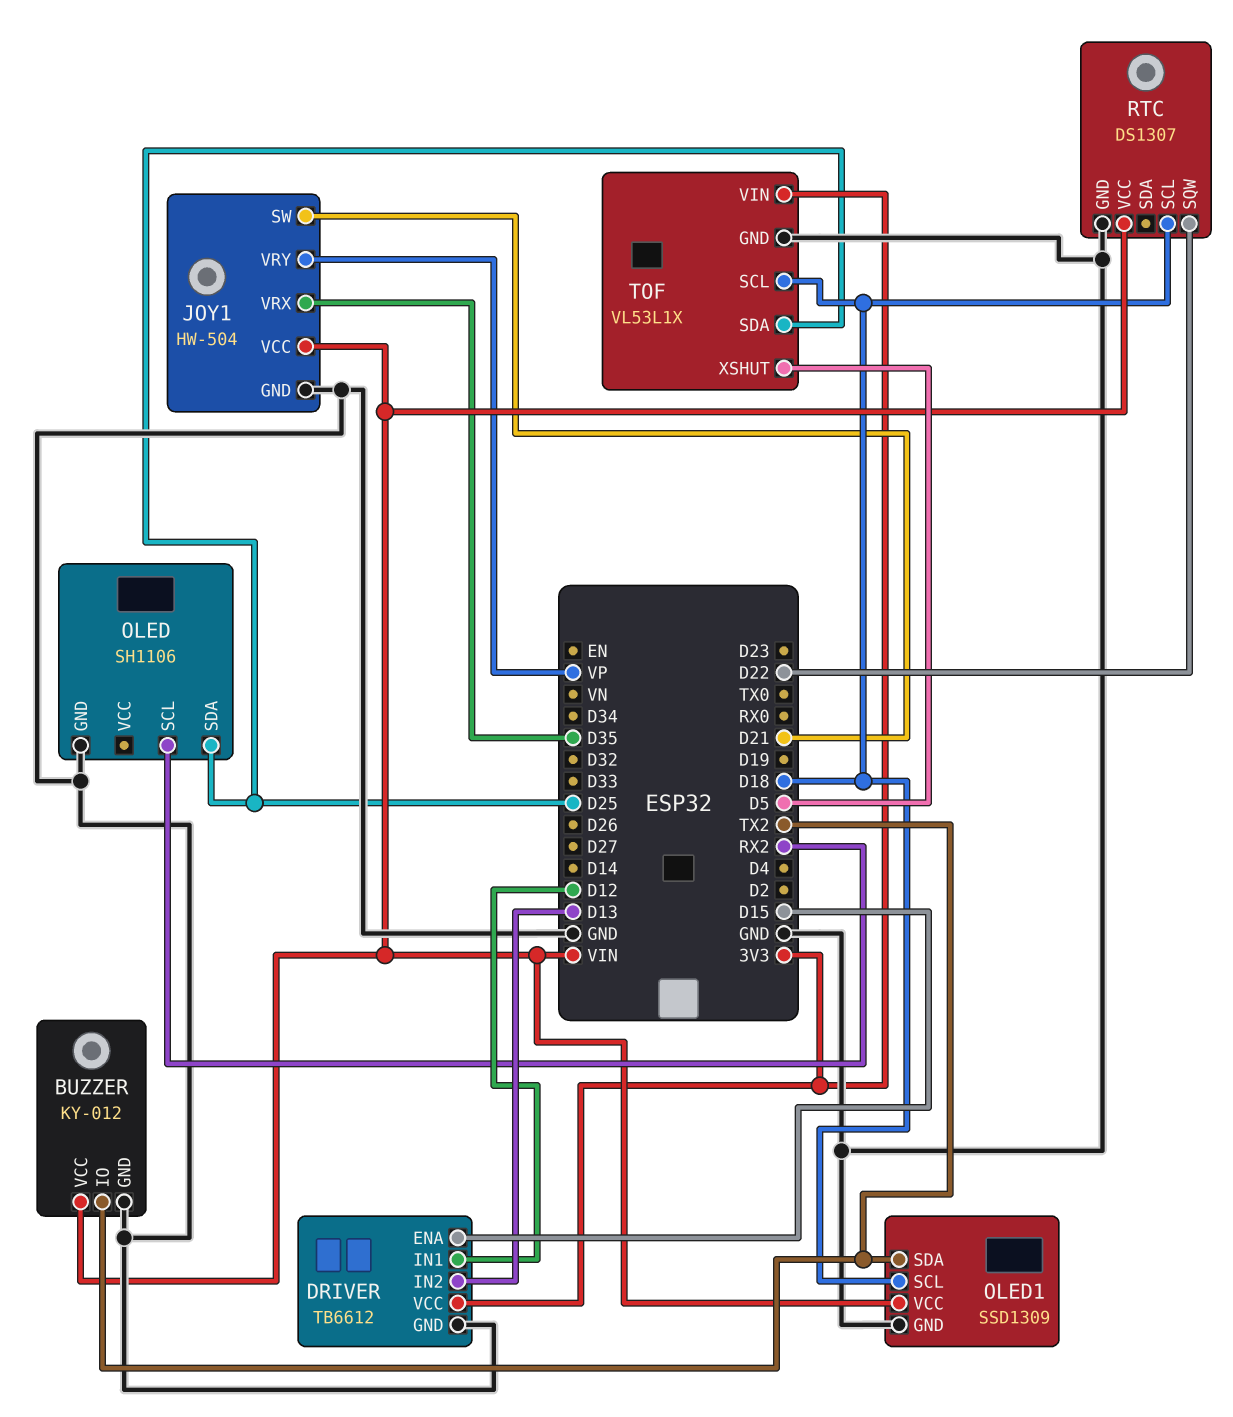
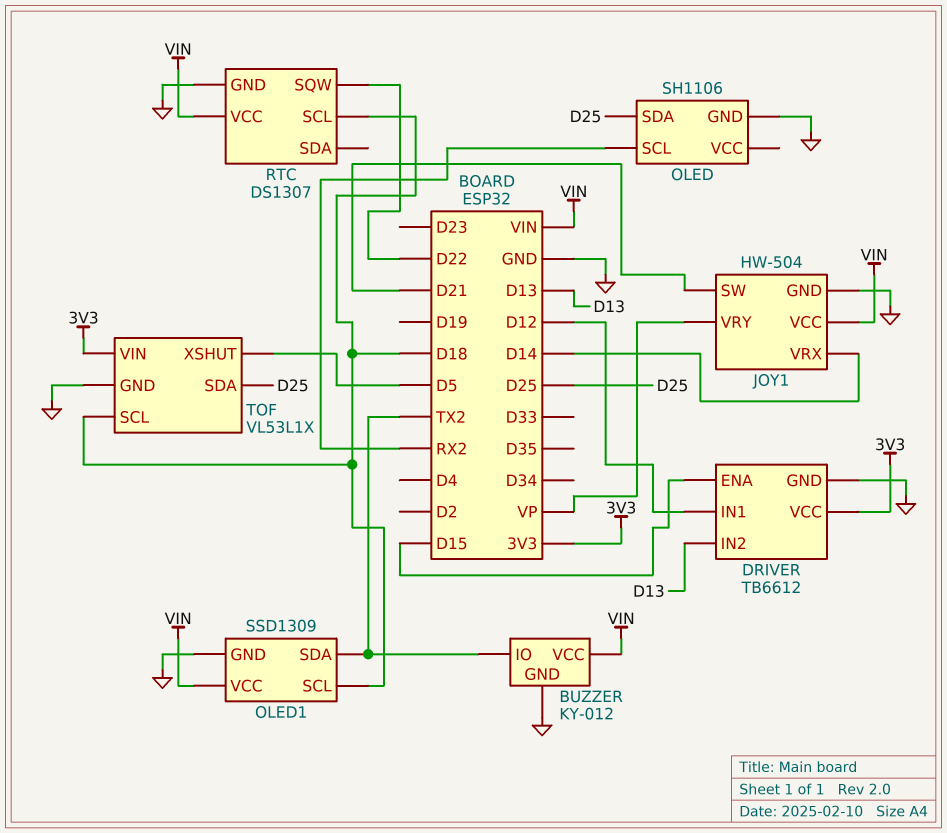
JOY1 pin VRX: D35 -> D14

